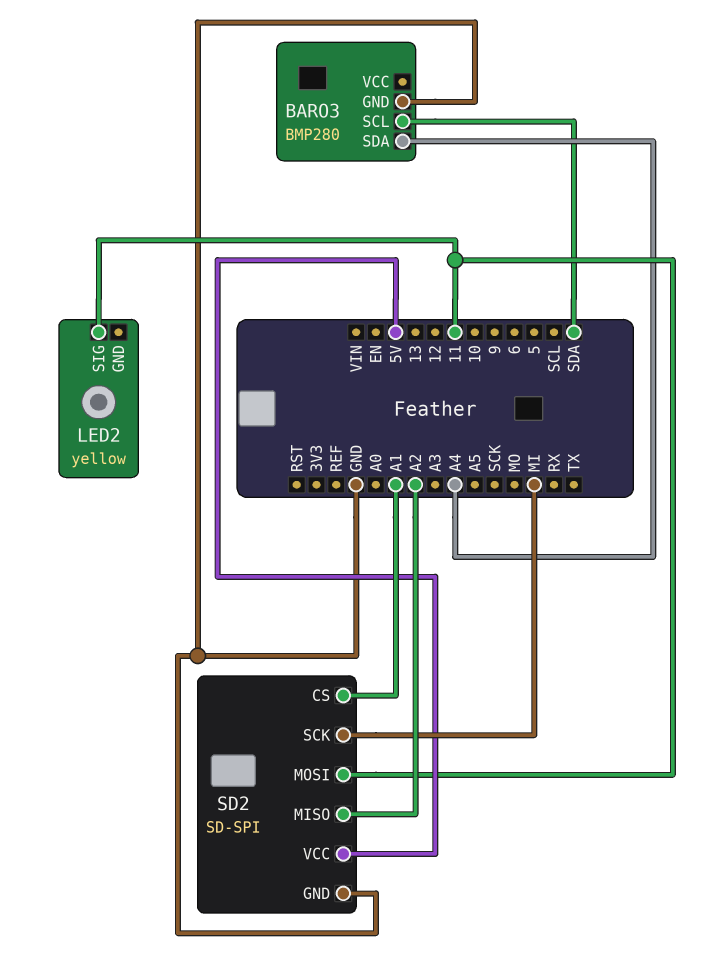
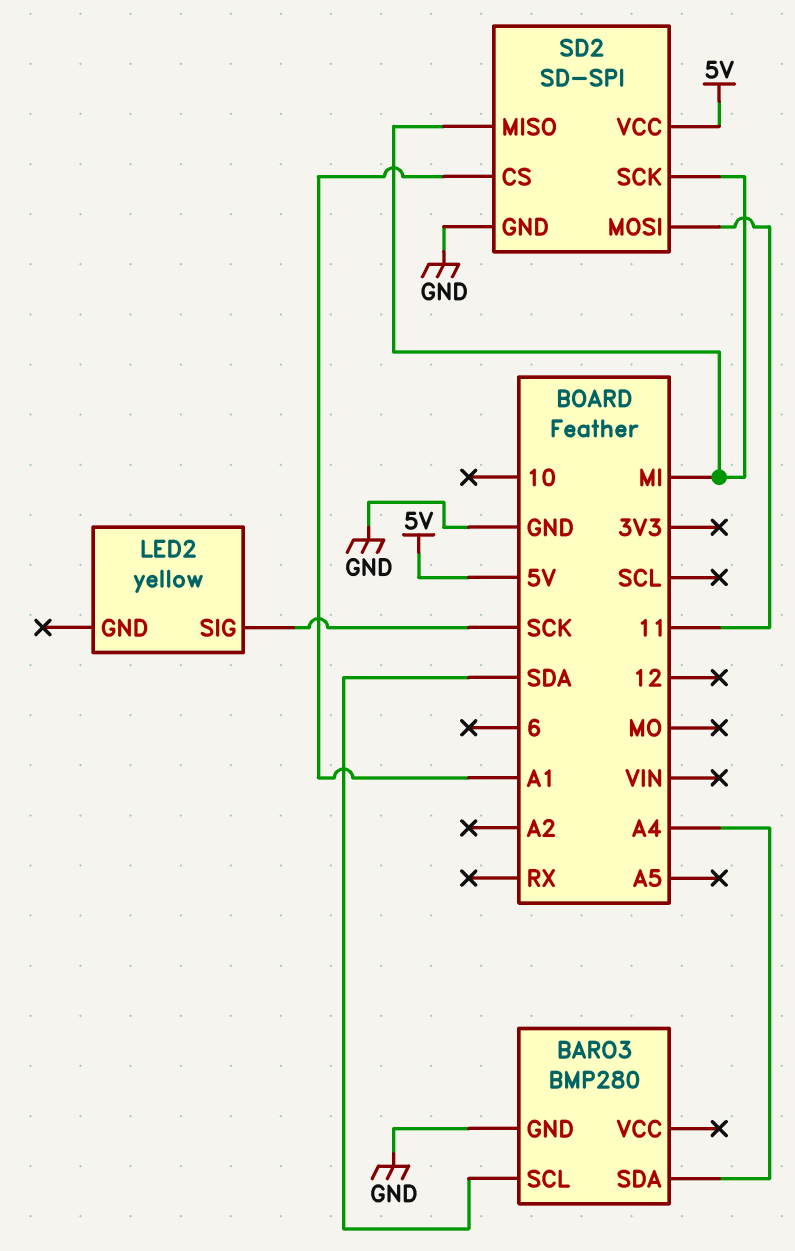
LED2 pin SIG: 11 -> SCK
SD2 pin MISO: A2 -> MI

